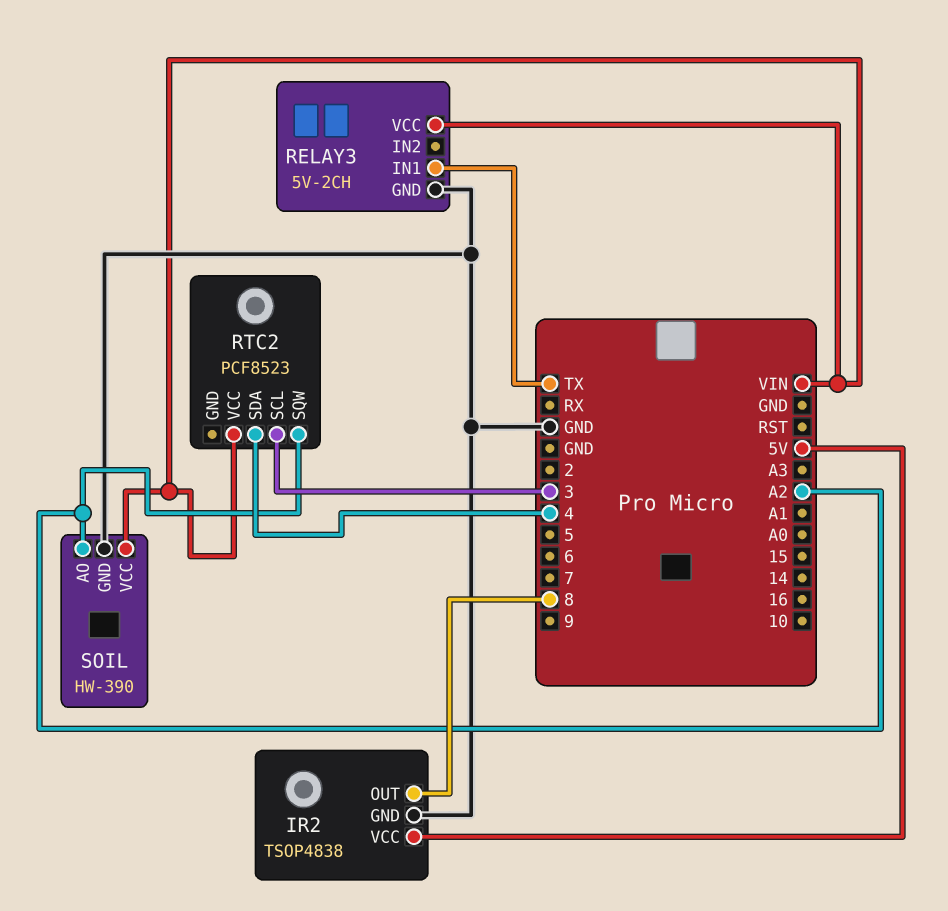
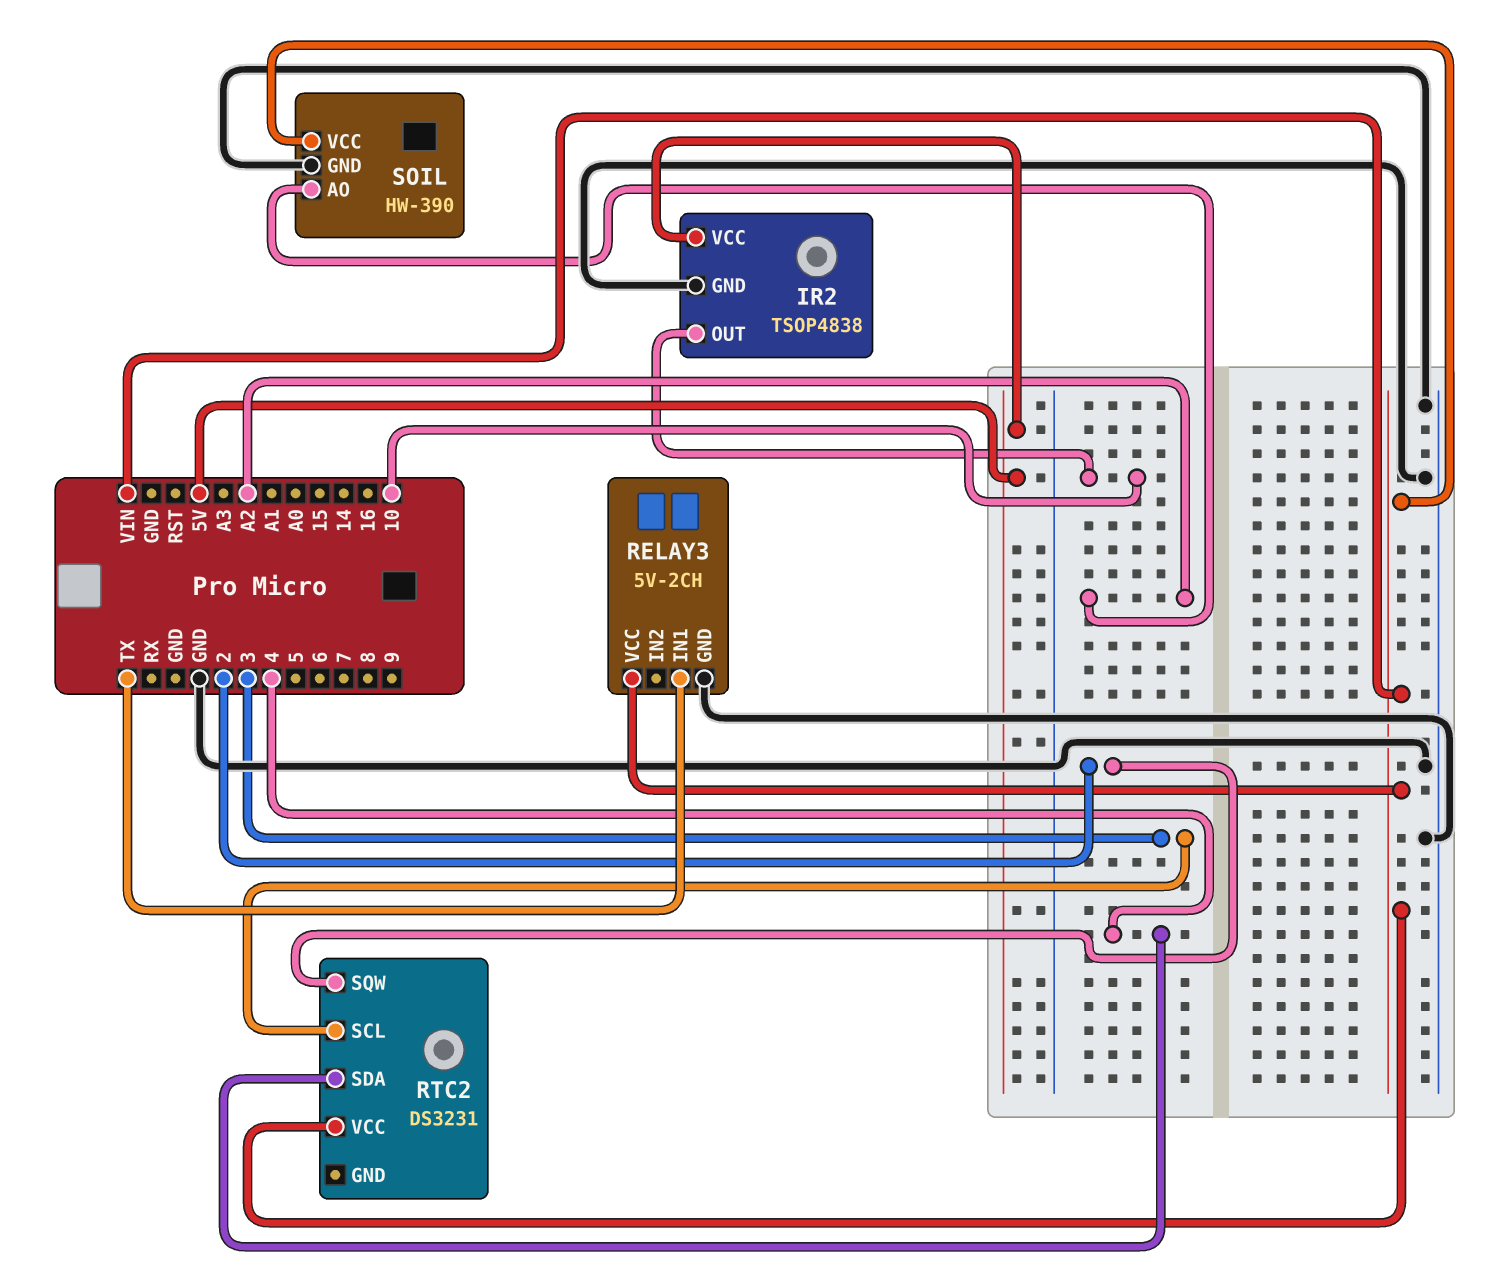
IR2 pin OUT: 8 -> 10
RTC2: PCF8523 -> DS3231
RTC2 pin SQW: A2 -> 2

